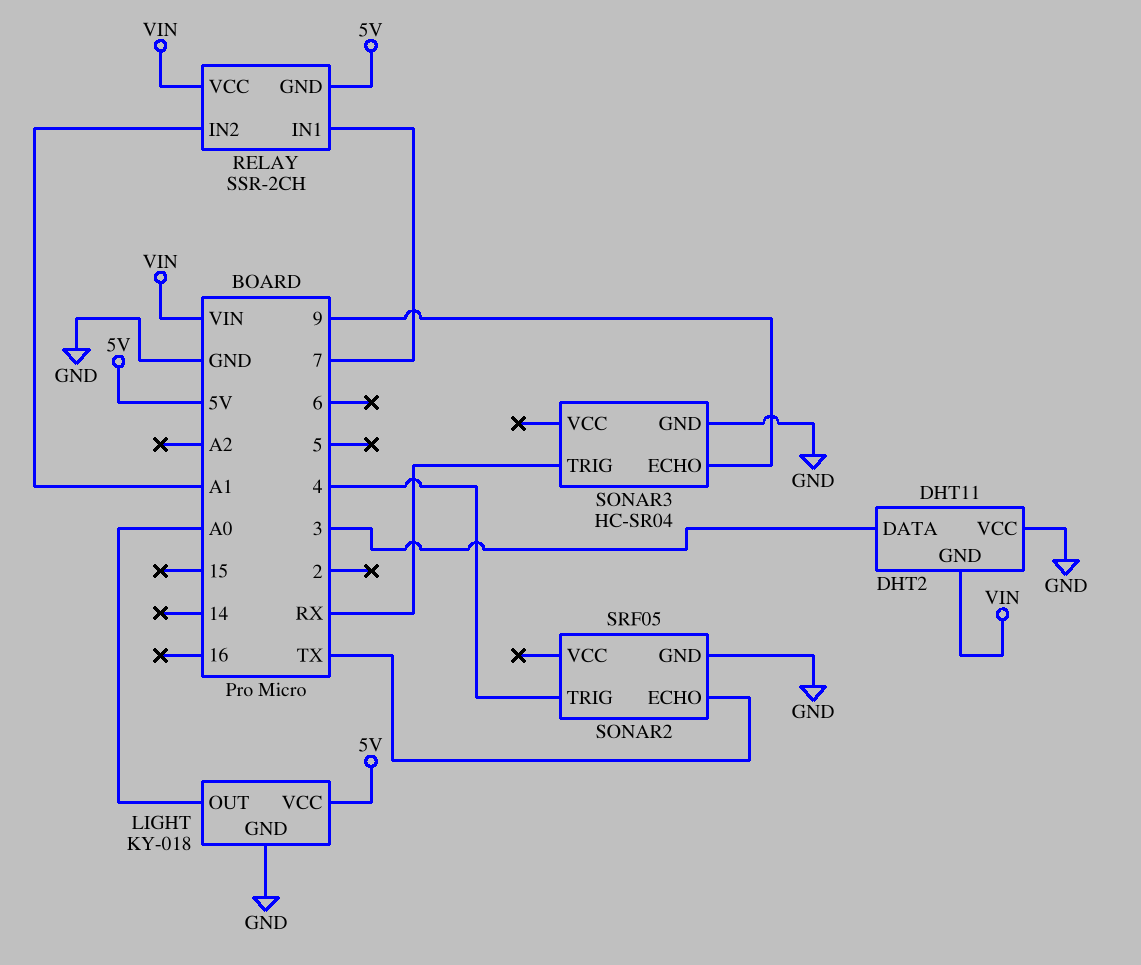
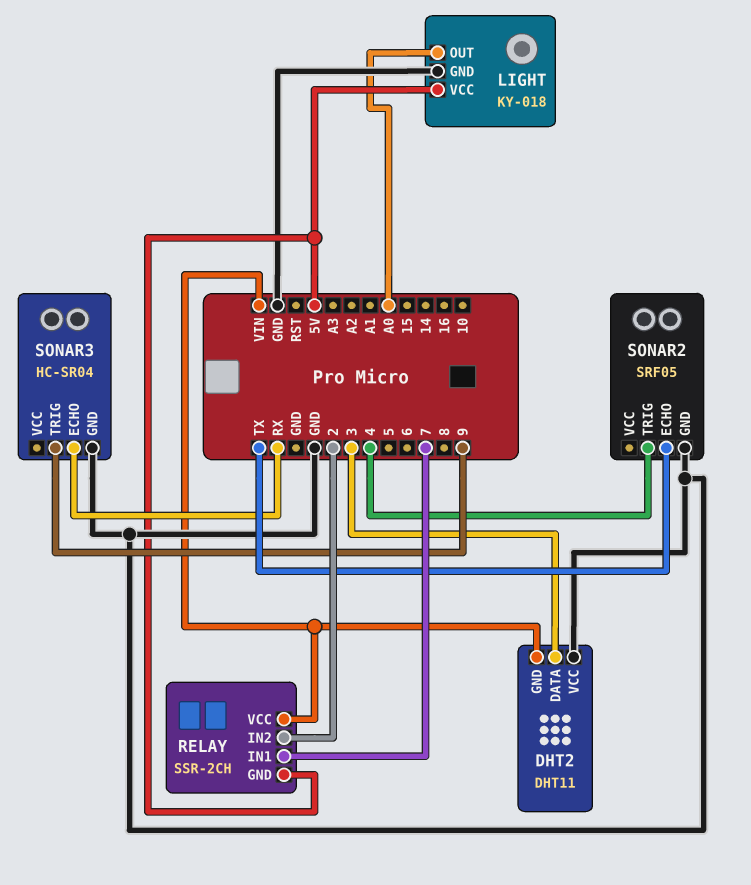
RELAY pin IN2: A1 -> 2
SONAR3 pin ECHO: 9 -> RX
SONAR3 pin TRIG: RX -> 9

